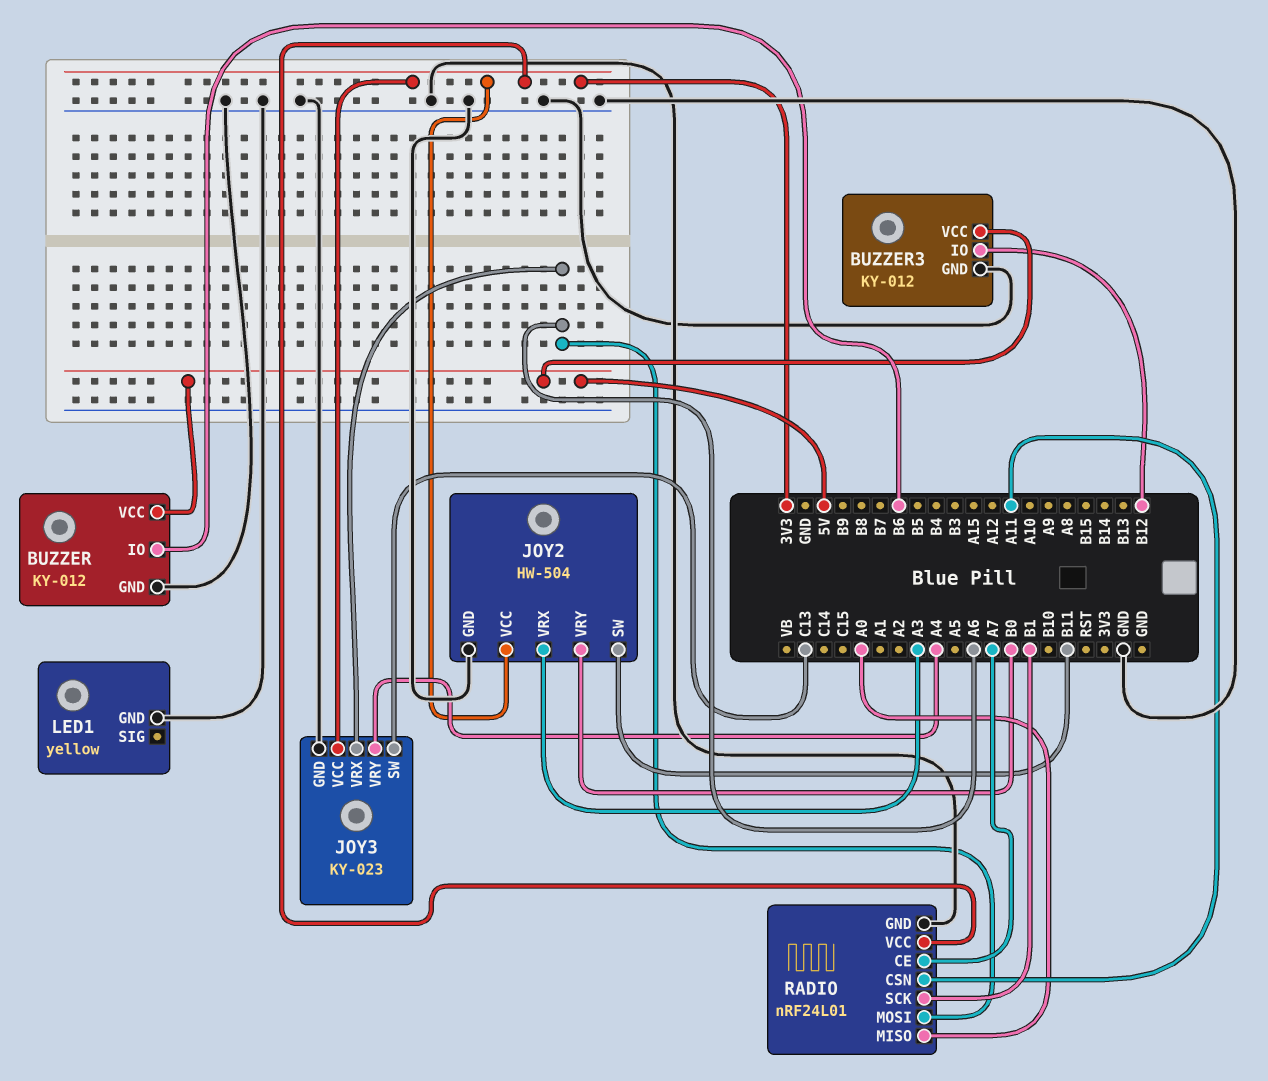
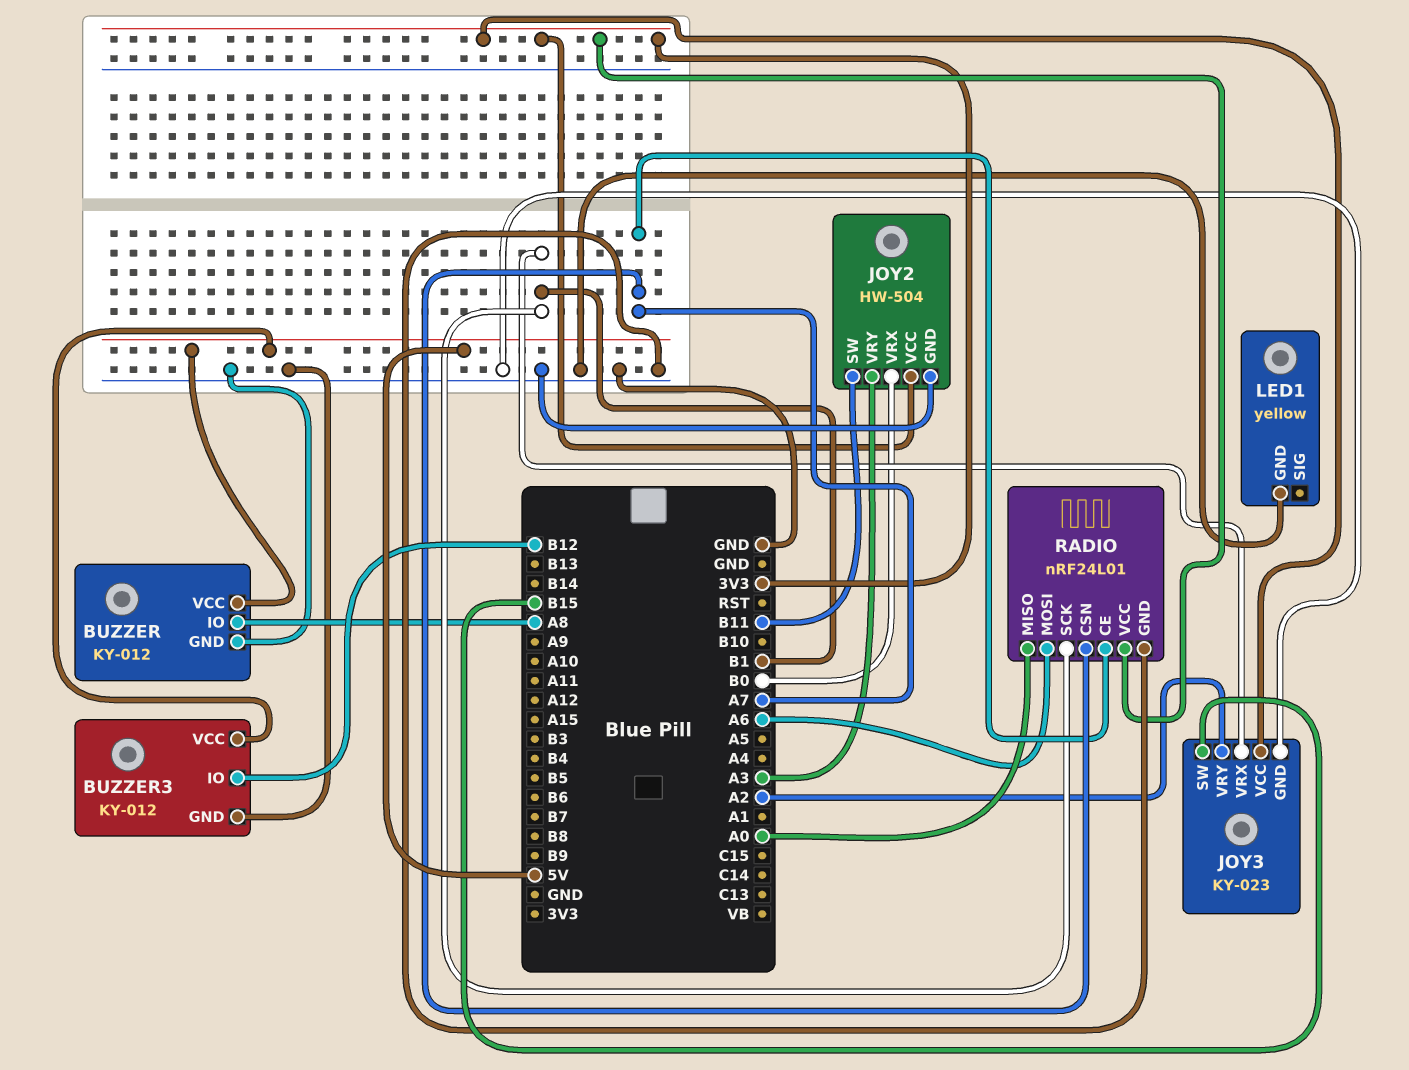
BUZZER pin IO: B6 -> A8
JOY2 pin VRX: A3 -> B0
JOY2 pin VRY: B0 -> A3
JOY3 pin SW: C13 -> B15
JOY3 pin VRX: A6 -> B1
JOY3 pin VRY: A4 -> A2
RADIO pin CSN: A11 -> A7

